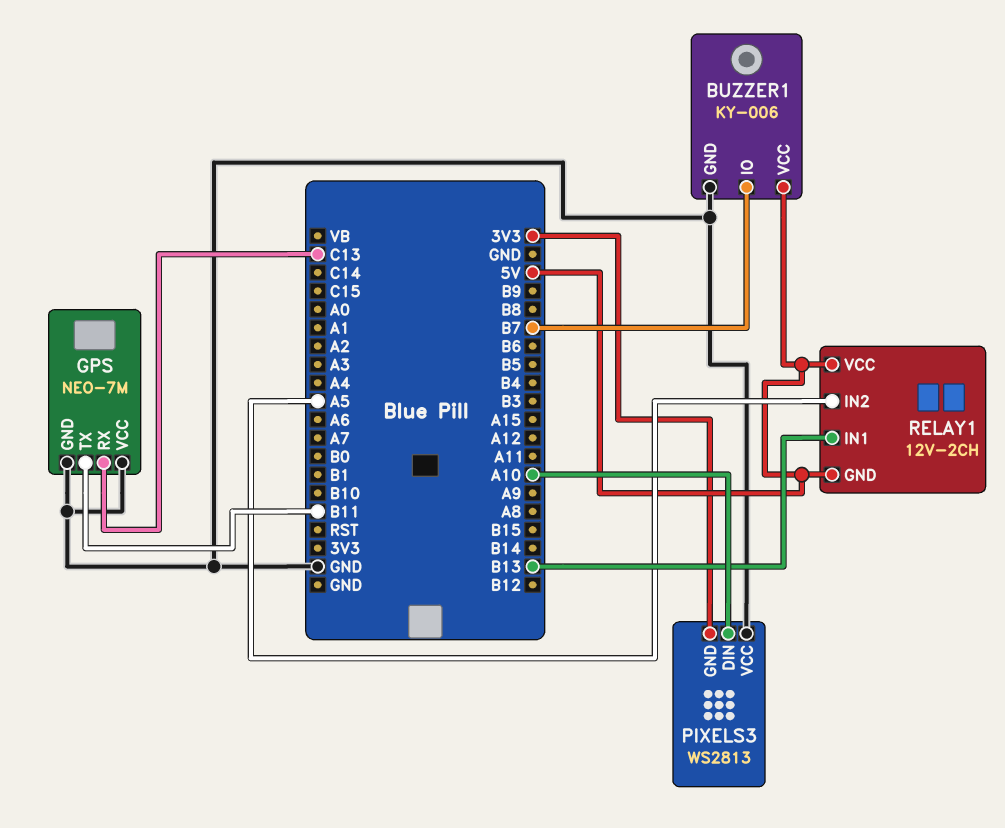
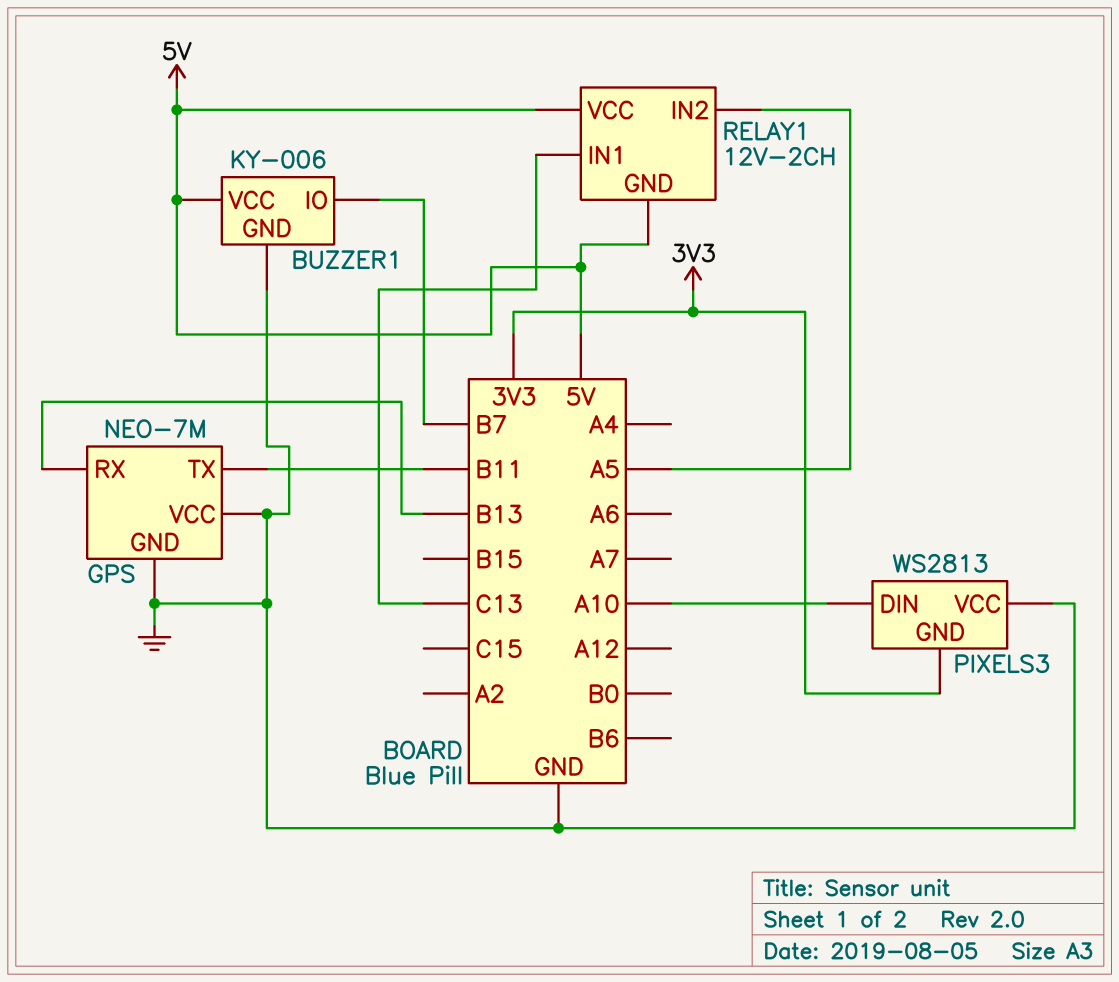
GPS pin RX: C13 -> B13
RELAY1 pin IN1: B13 -> C13

